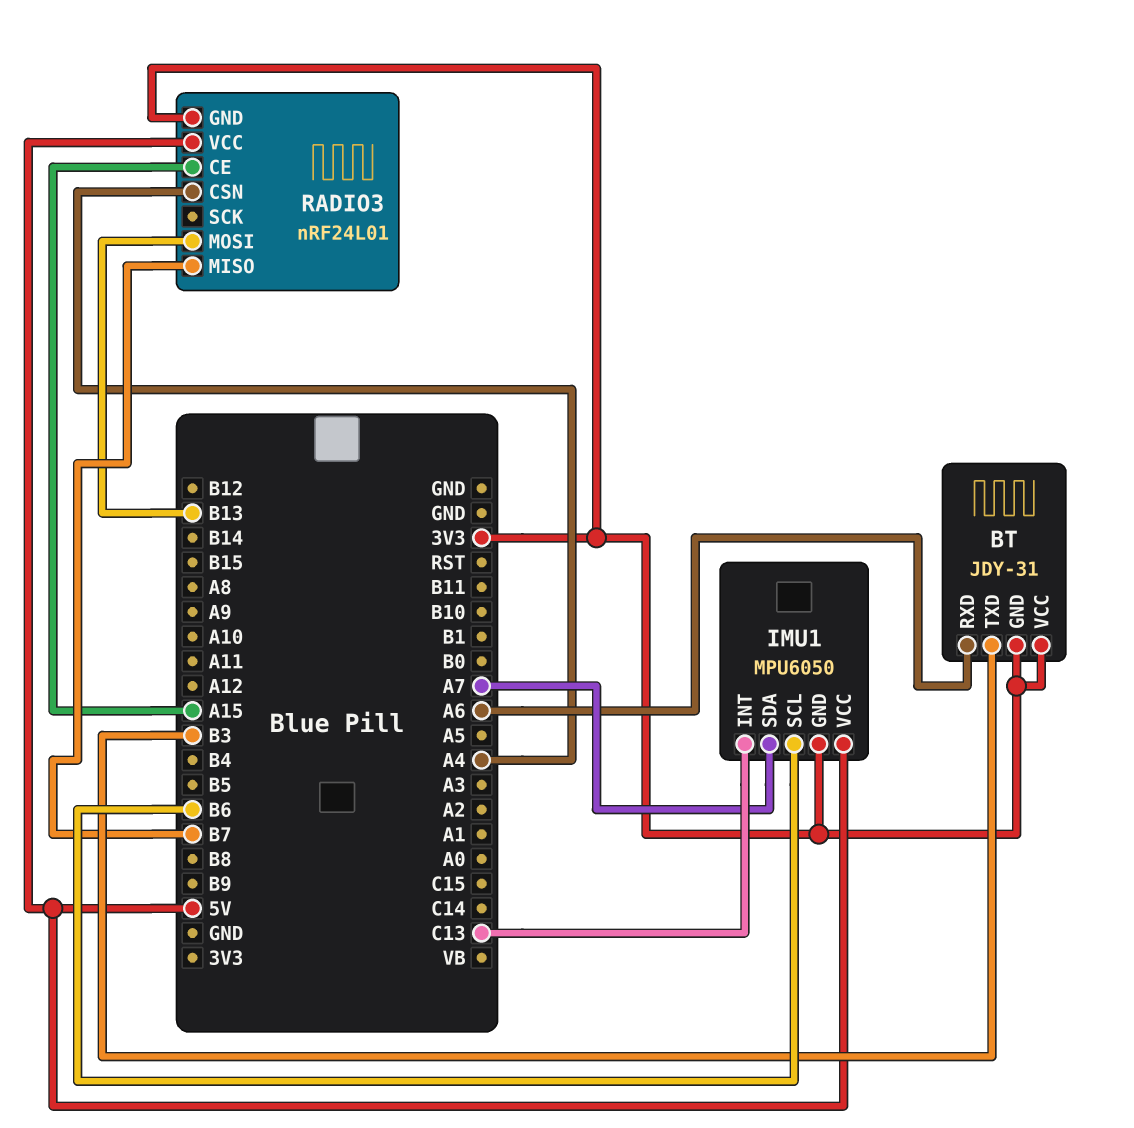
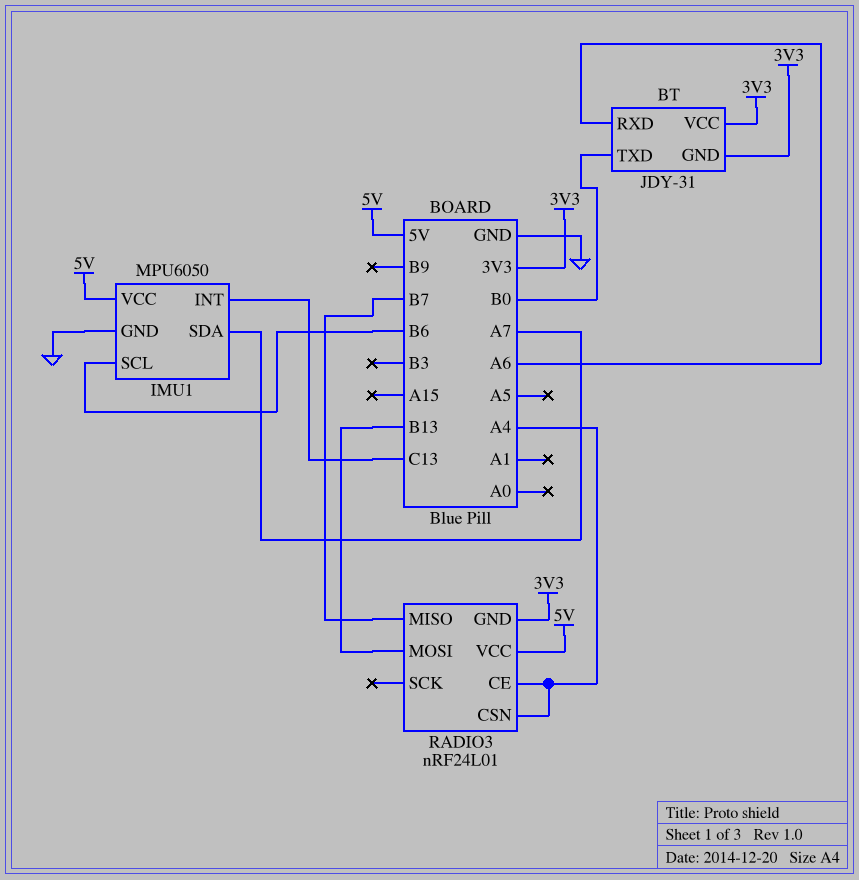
BT pin TXD: B3 -> B0
IMU1 pin GND: 3V3 -> GND
RADIO3 pin CE: A15 -> A4

